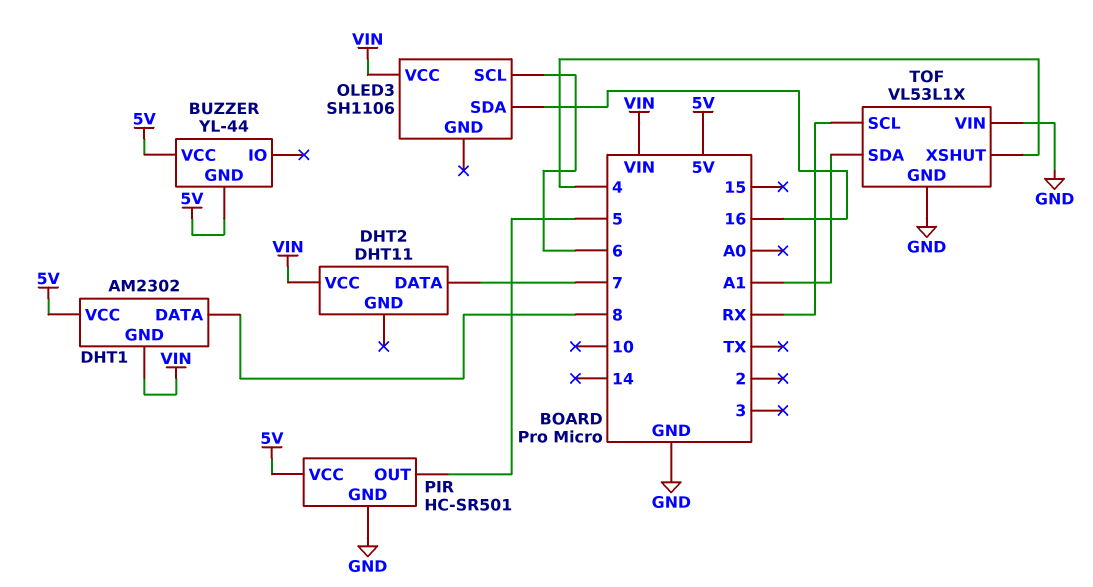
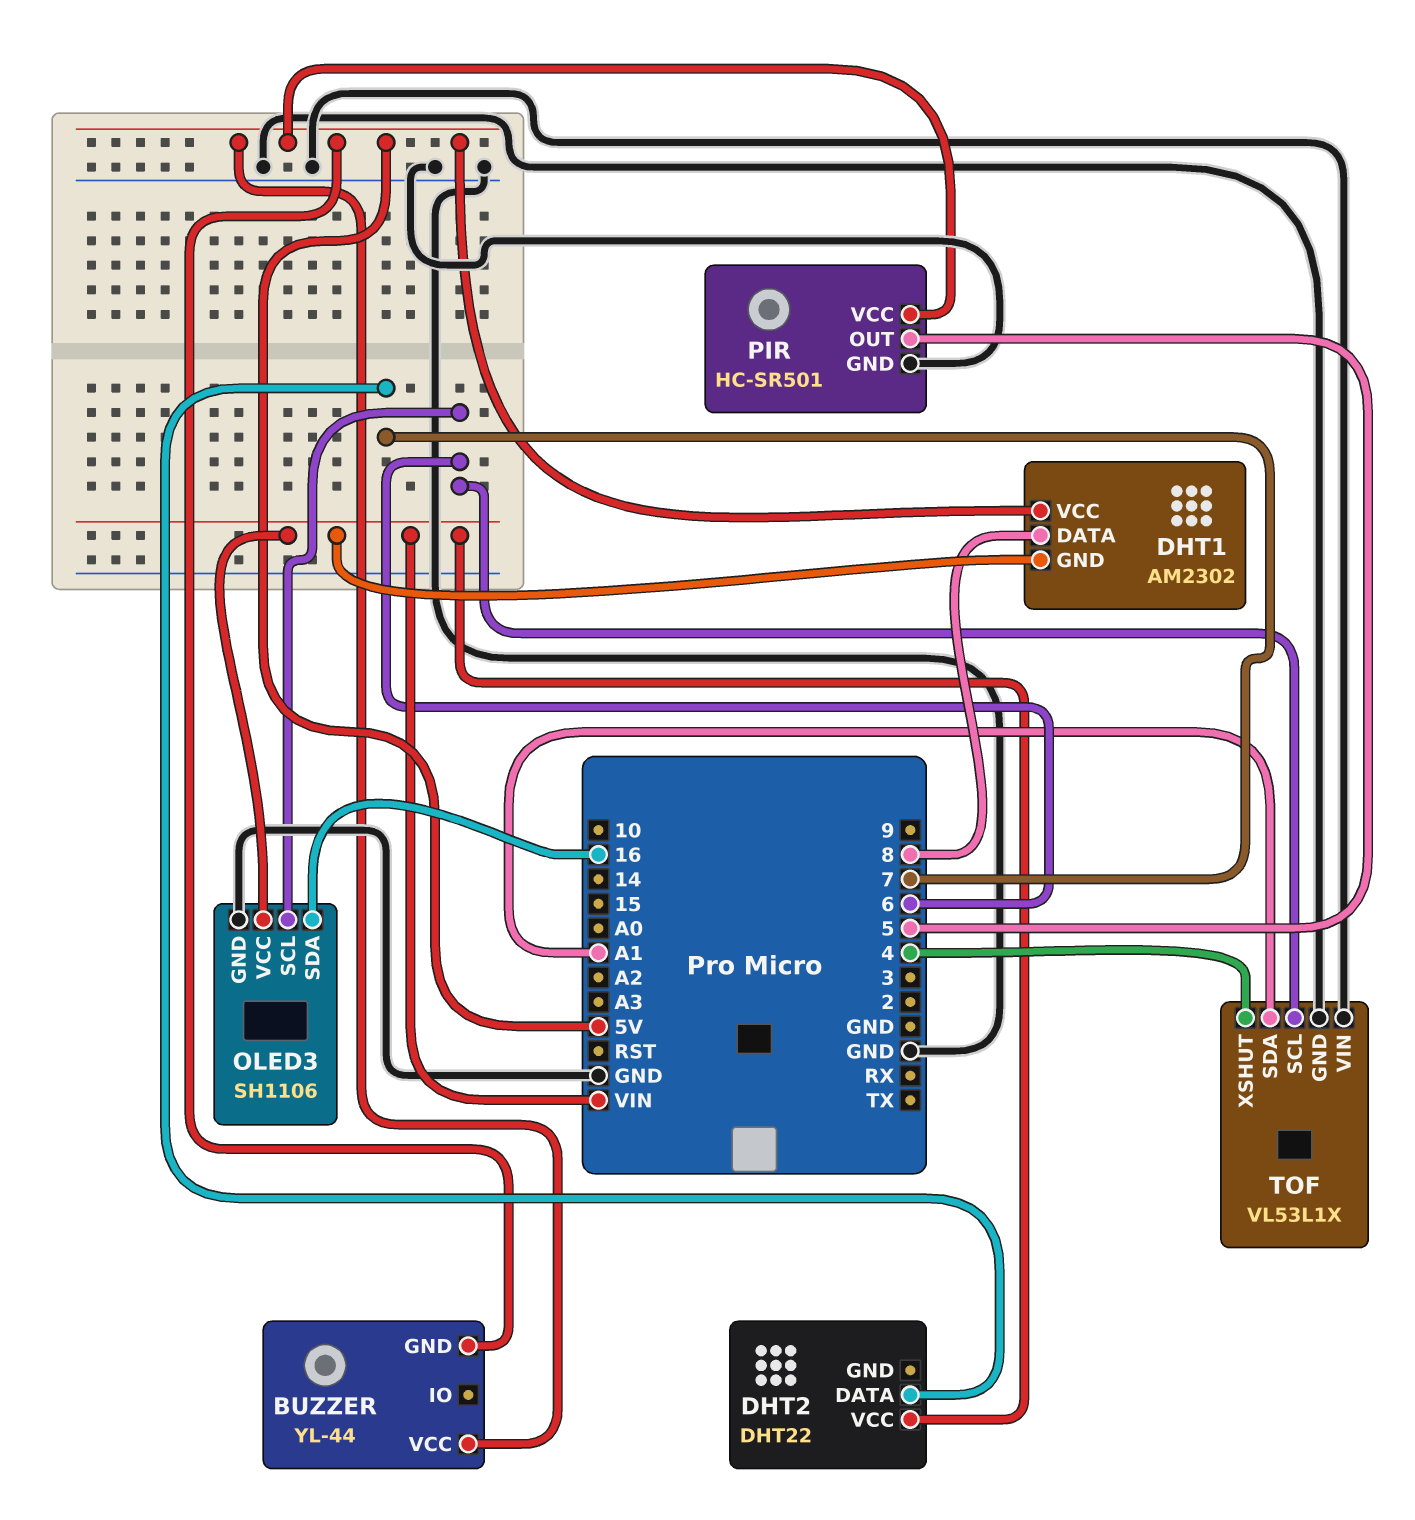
DHT2: DHT11 -> DHT22
OLED3 pin GND: none -> GND
TOF pin SCL: RX -> 6

